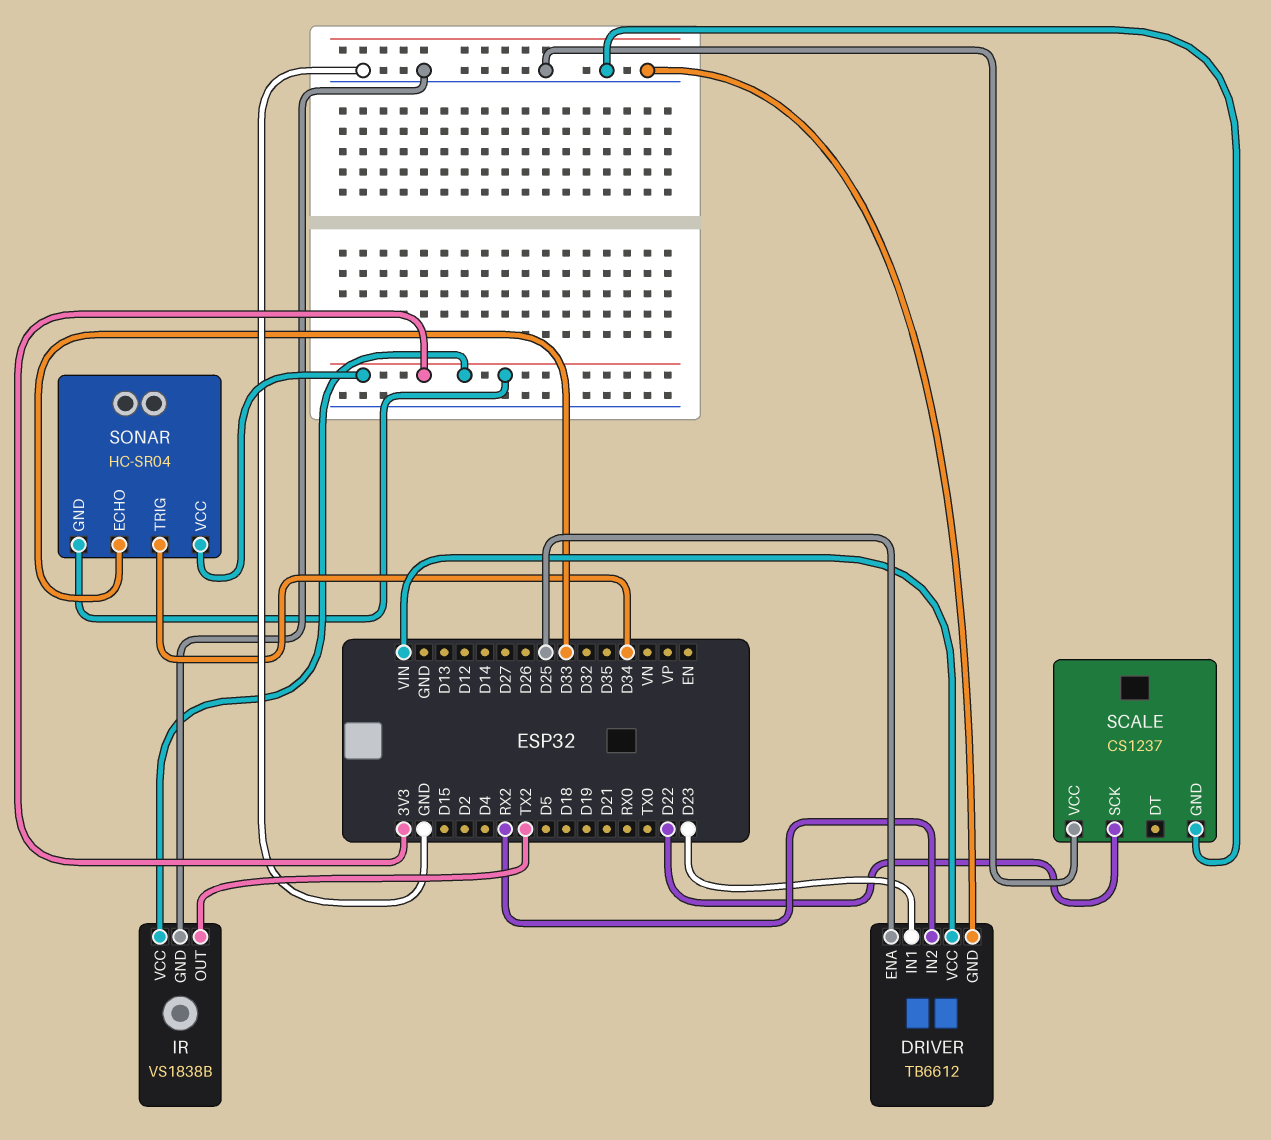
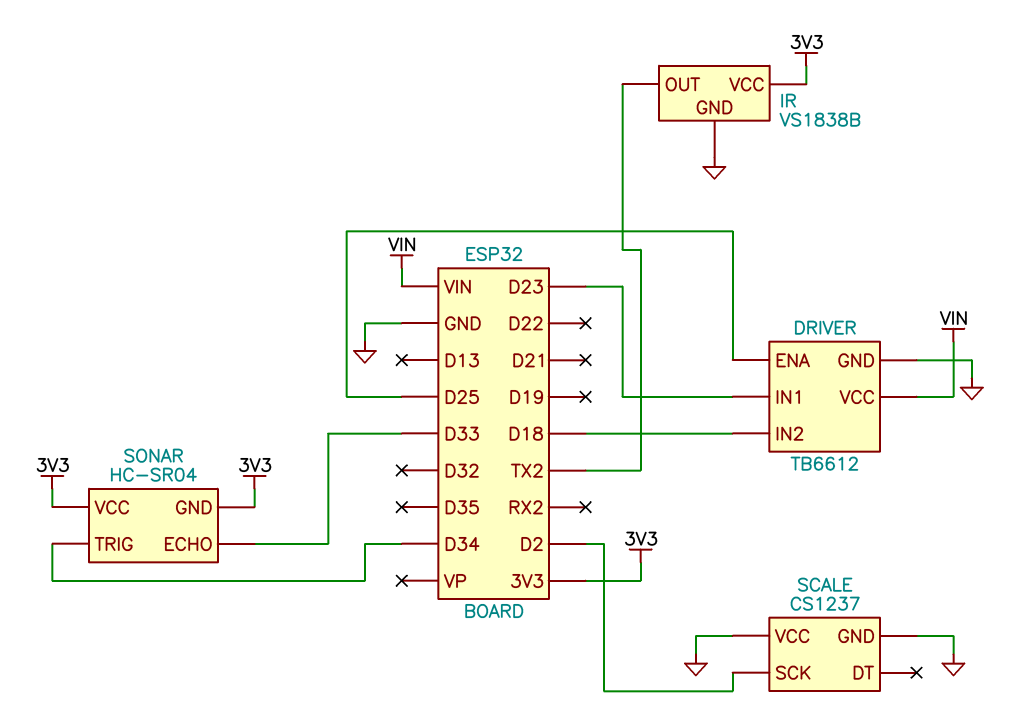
DRIVER pin IN2: RX2 -> D18
SCALE pin SCK: D22 -> D2

